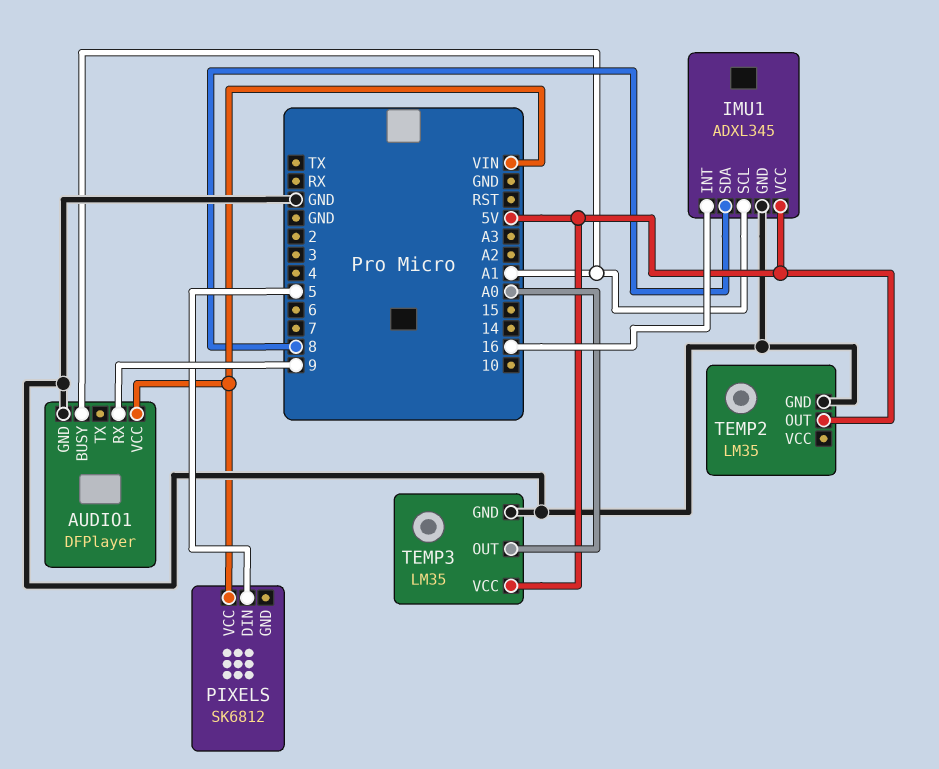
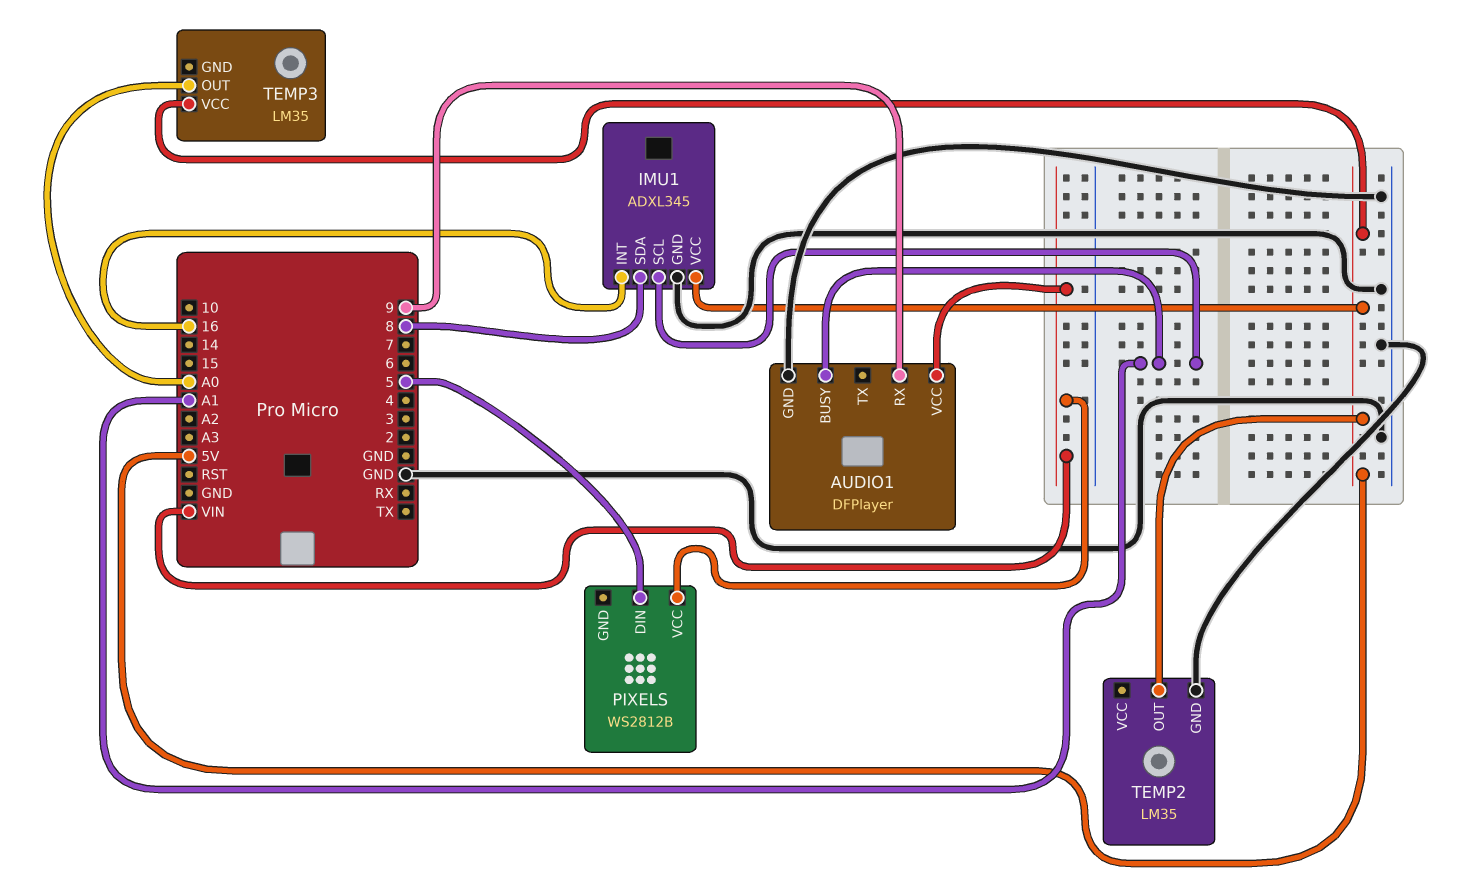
PIXELS: SK6812 -> WS2812B
TEMP3 pin GND: GND -> none

